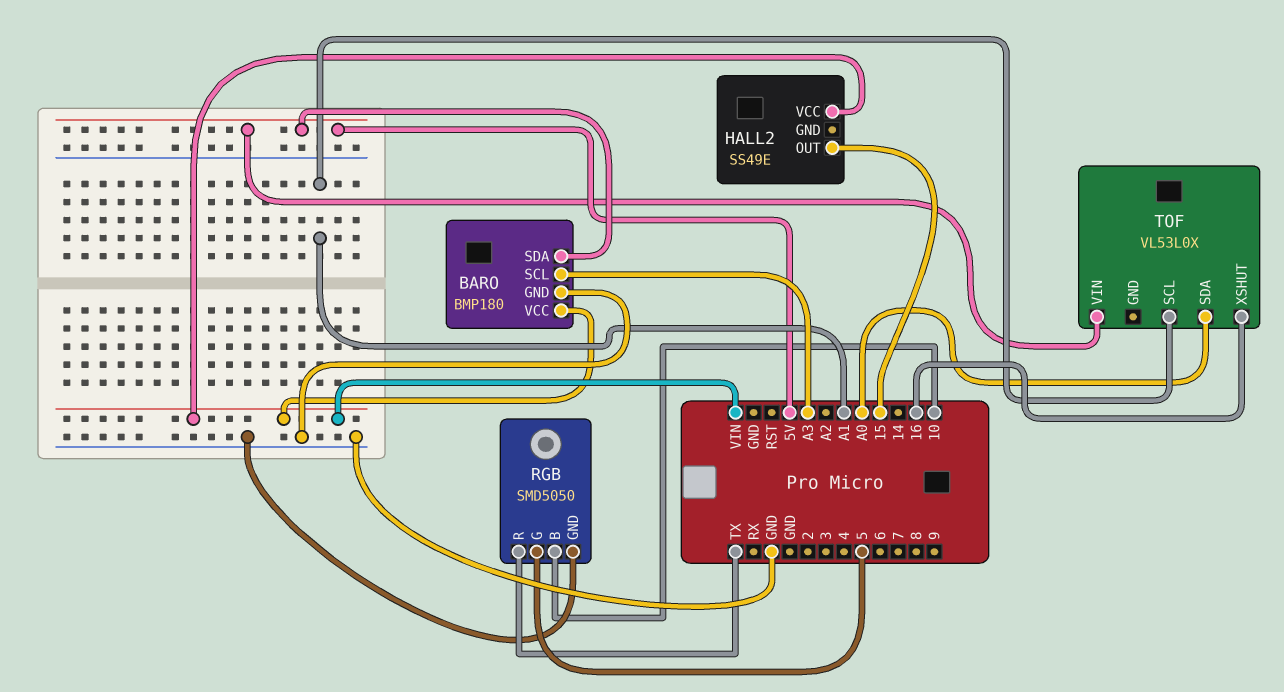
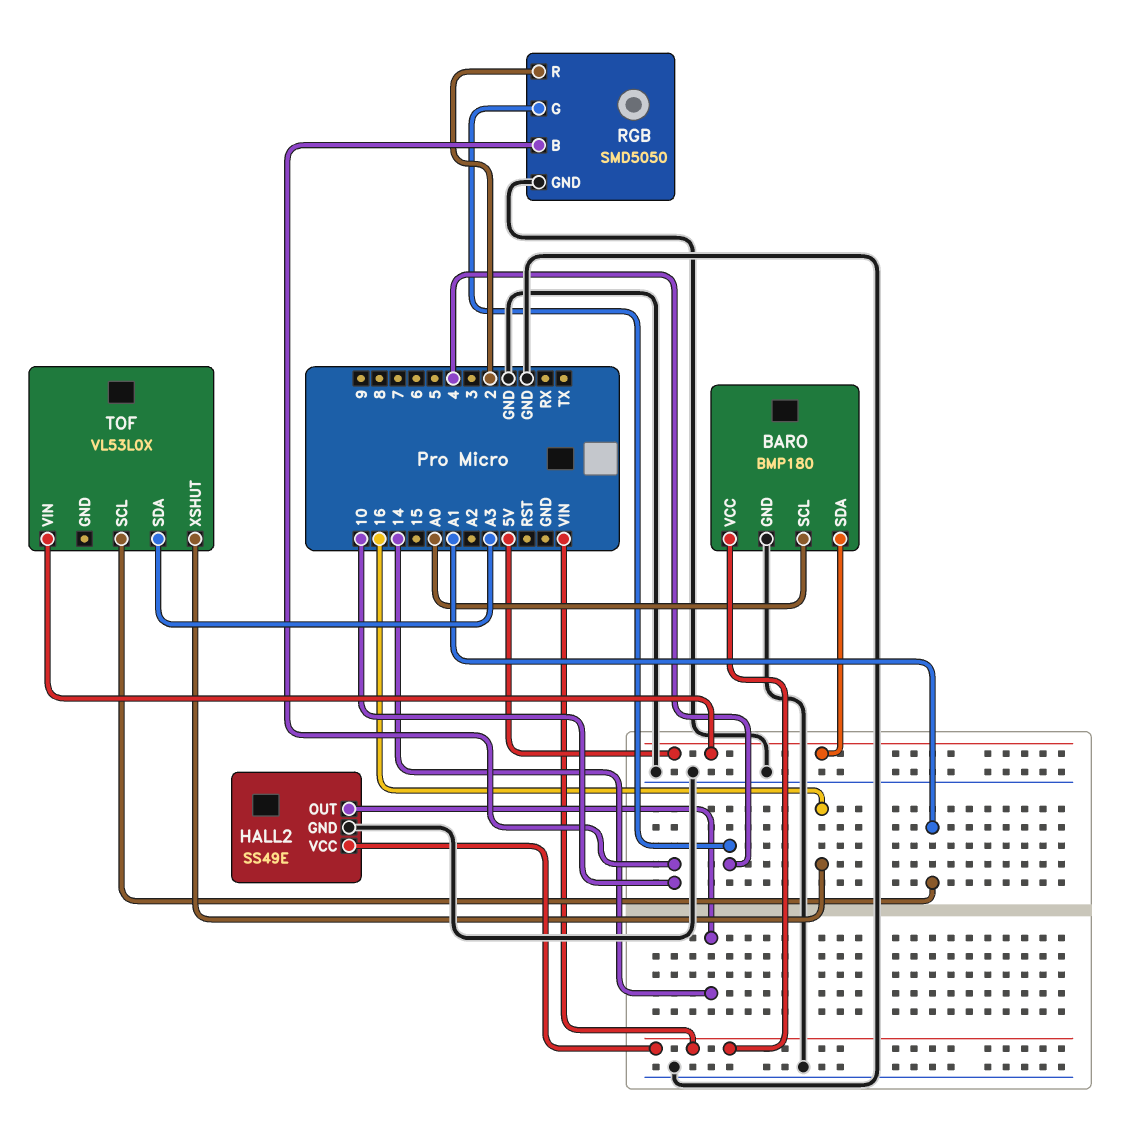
BARO pin SCL: A3 -> A0
HALL2 pin GND: none -> GND
HALL2 pin OUT: 15 -> 14
RGB pin G: 5 -> 4
RGB pin R: TX -> 2
TOF pin SDA: A0 -> A3

